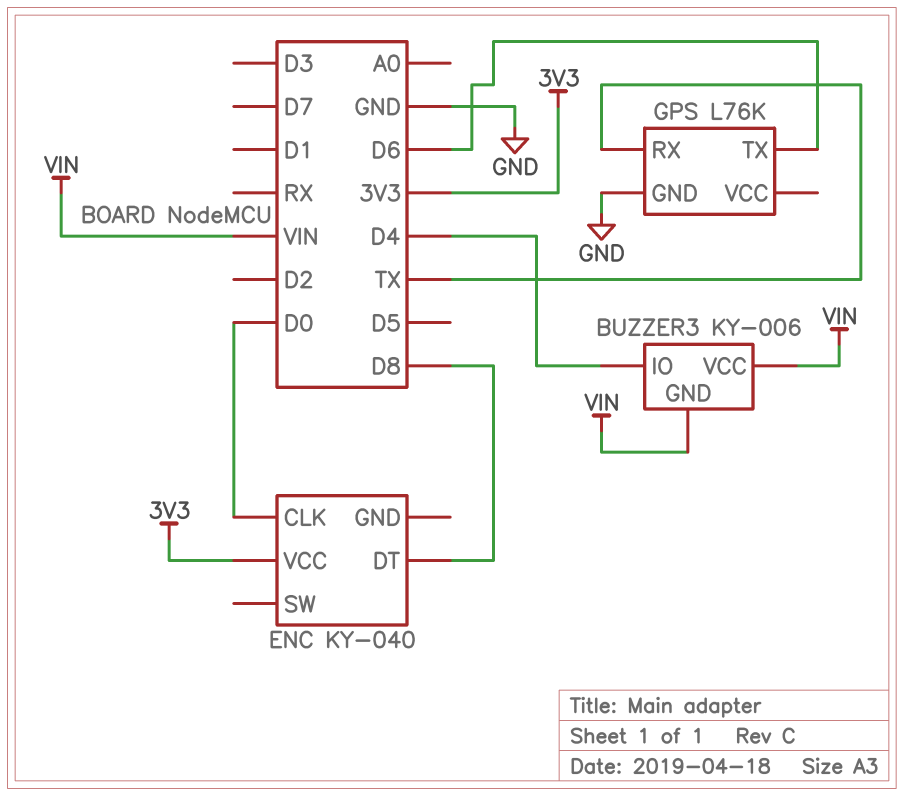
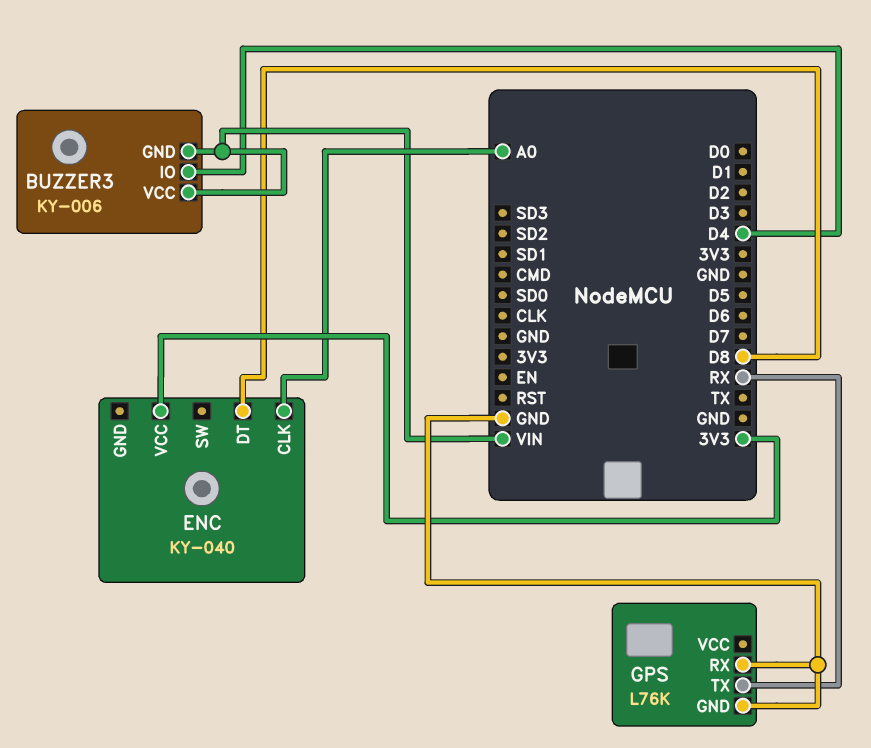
ENC pin CLK: D0 -> A0
GPS pin RX: TX -> GND
GPS pin TX: D6 -> RX

